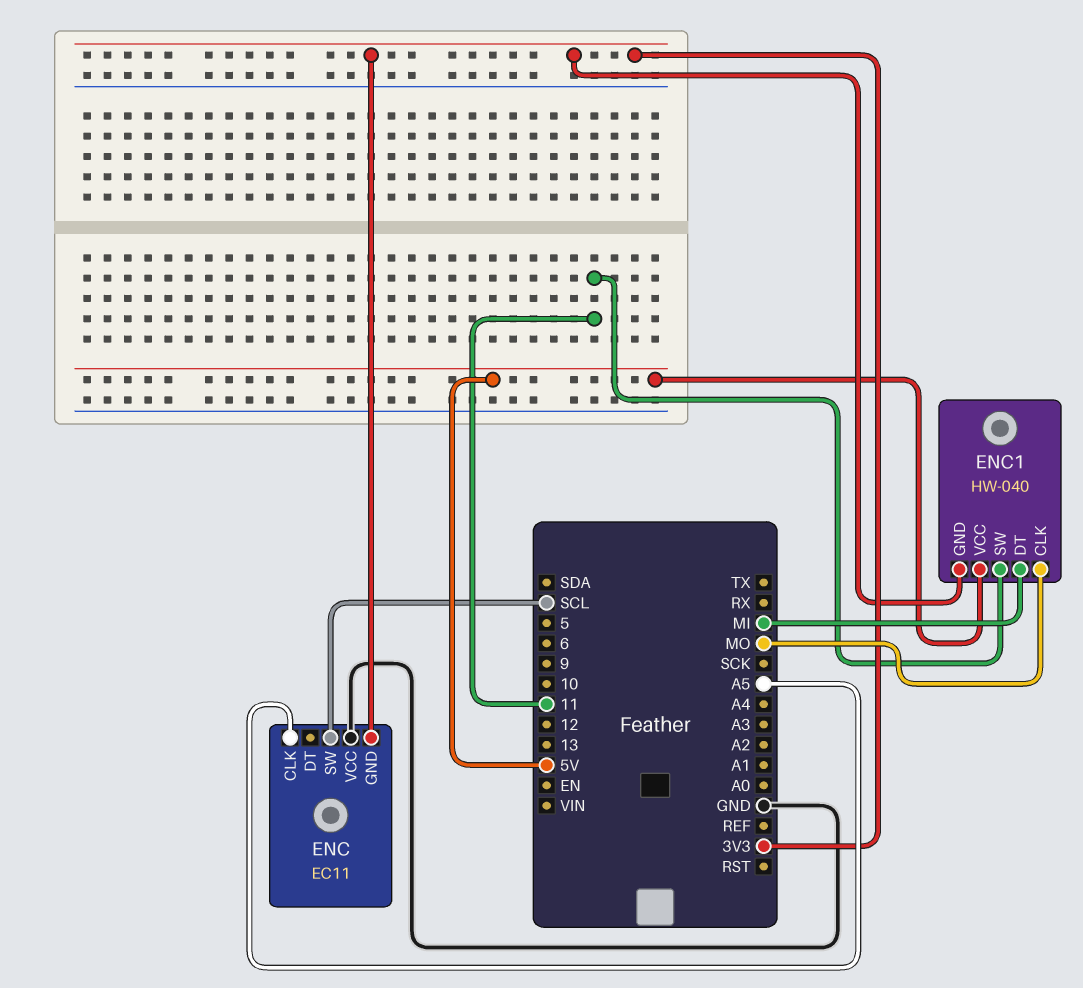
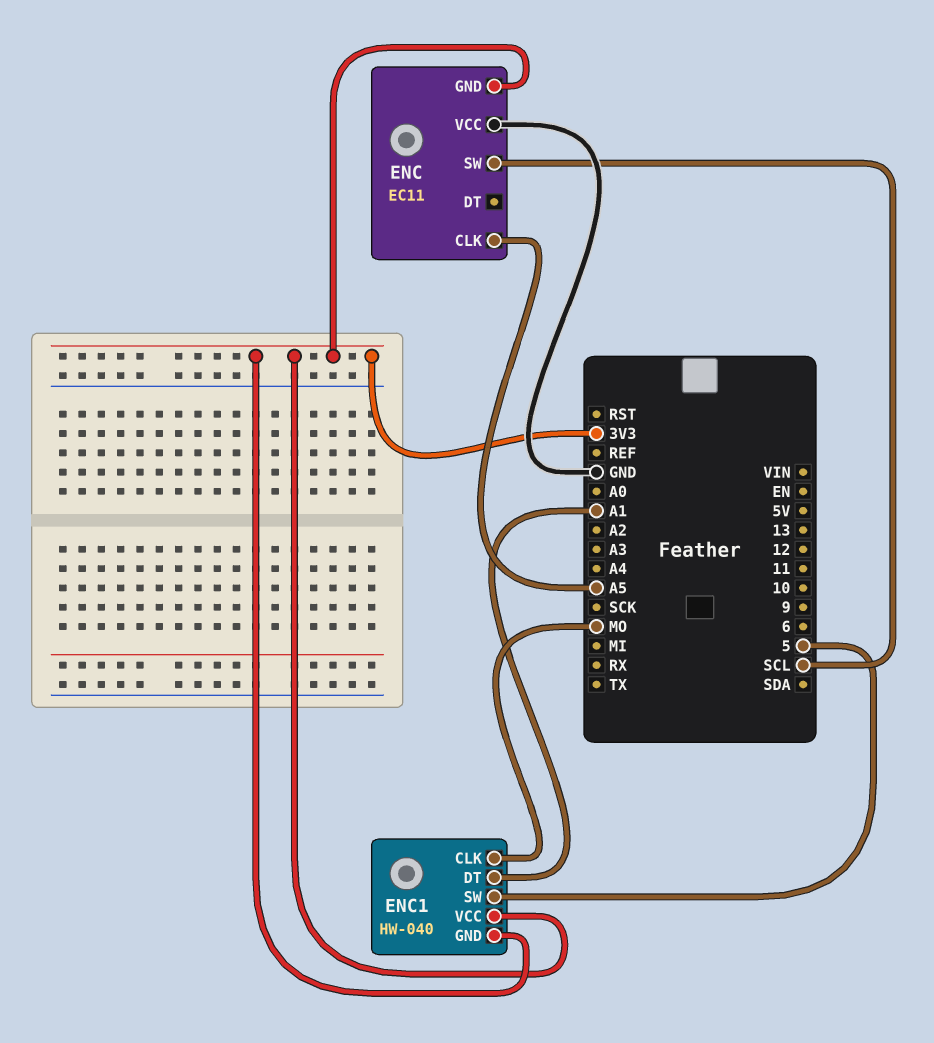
ENC1 pin DT: MI -> A1
ENC1 pin SW: 11 -> 5
ENC1 pin VCC: 5V -> 3V3

